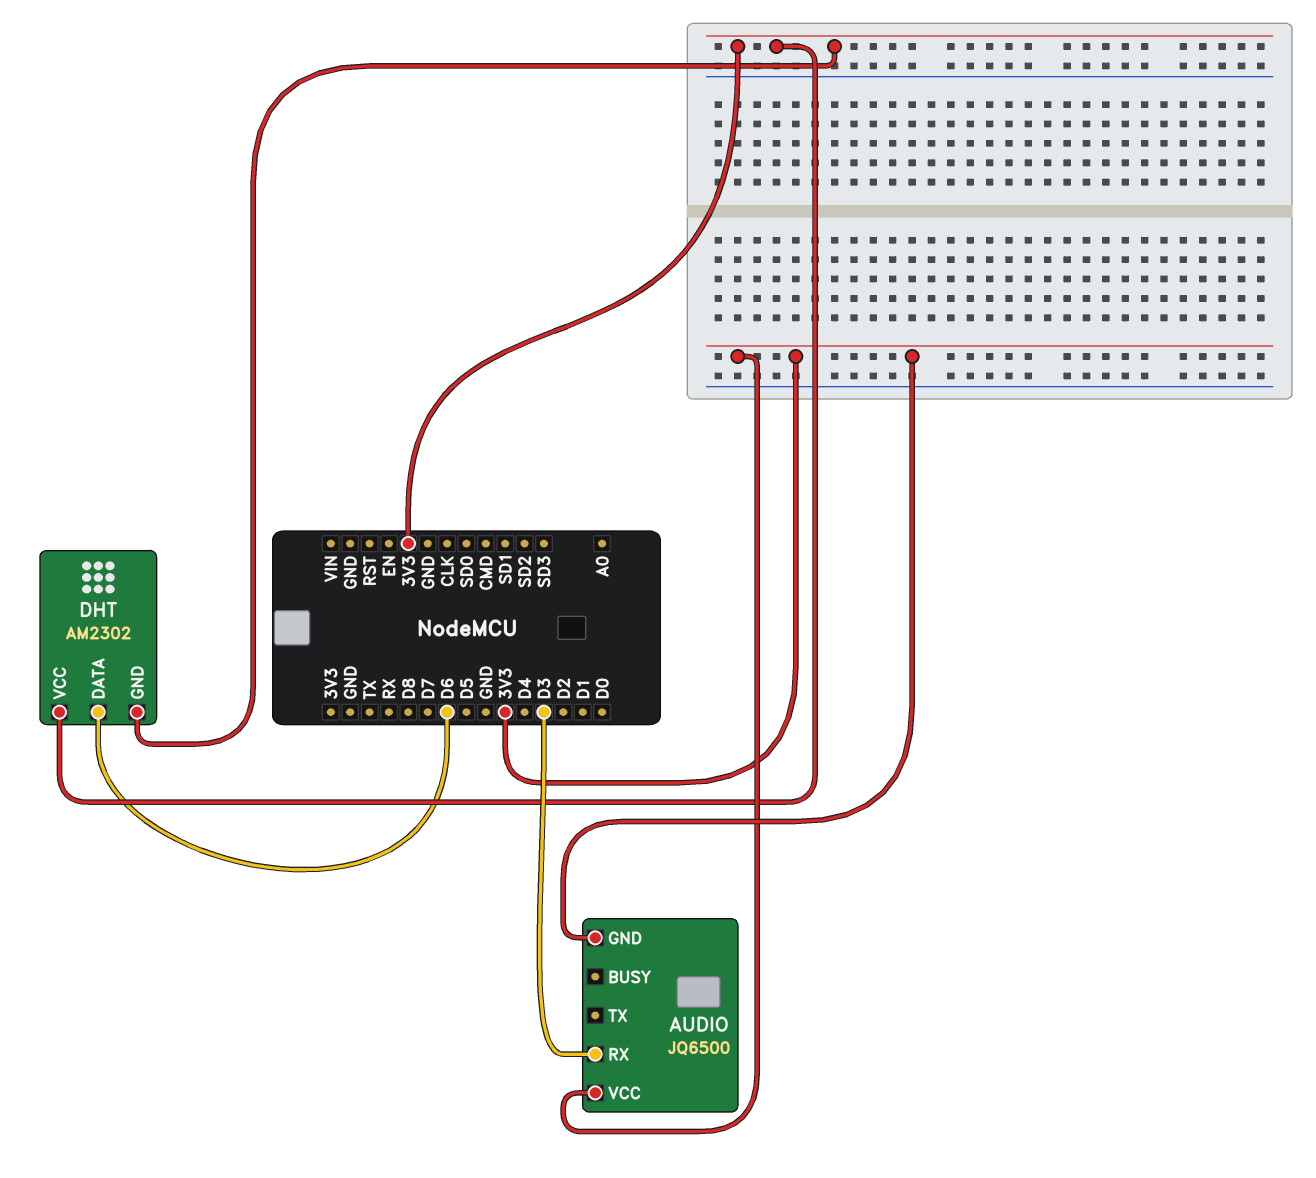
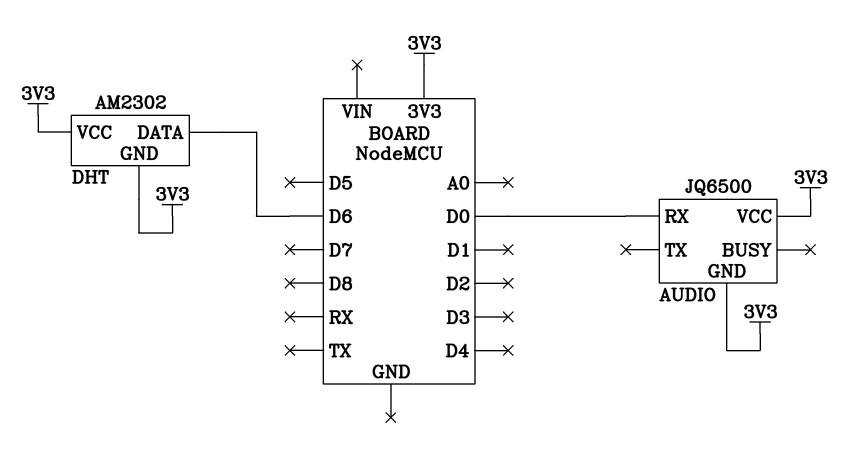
AUDIO pin RX: D3 -> D0

